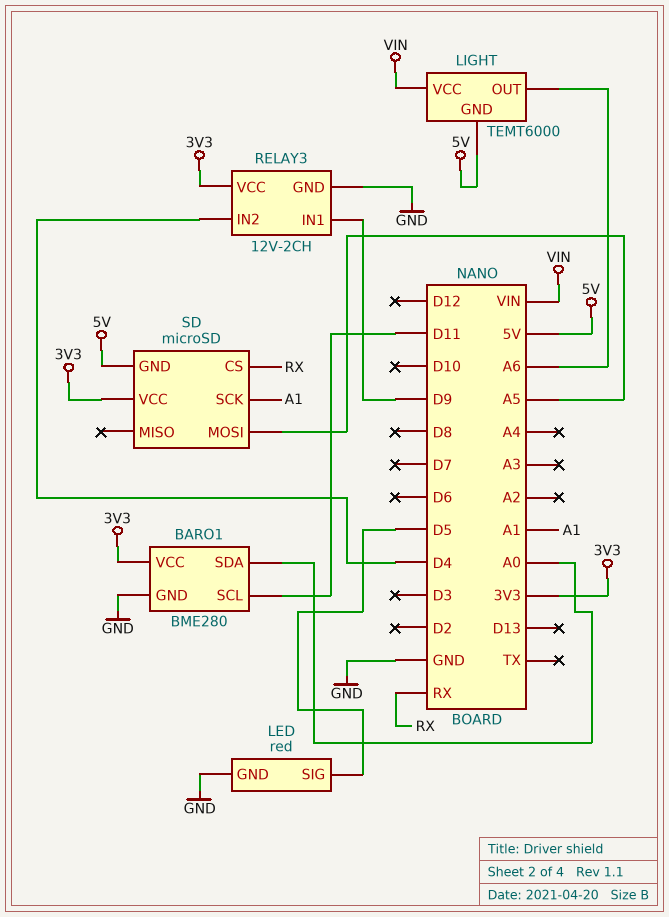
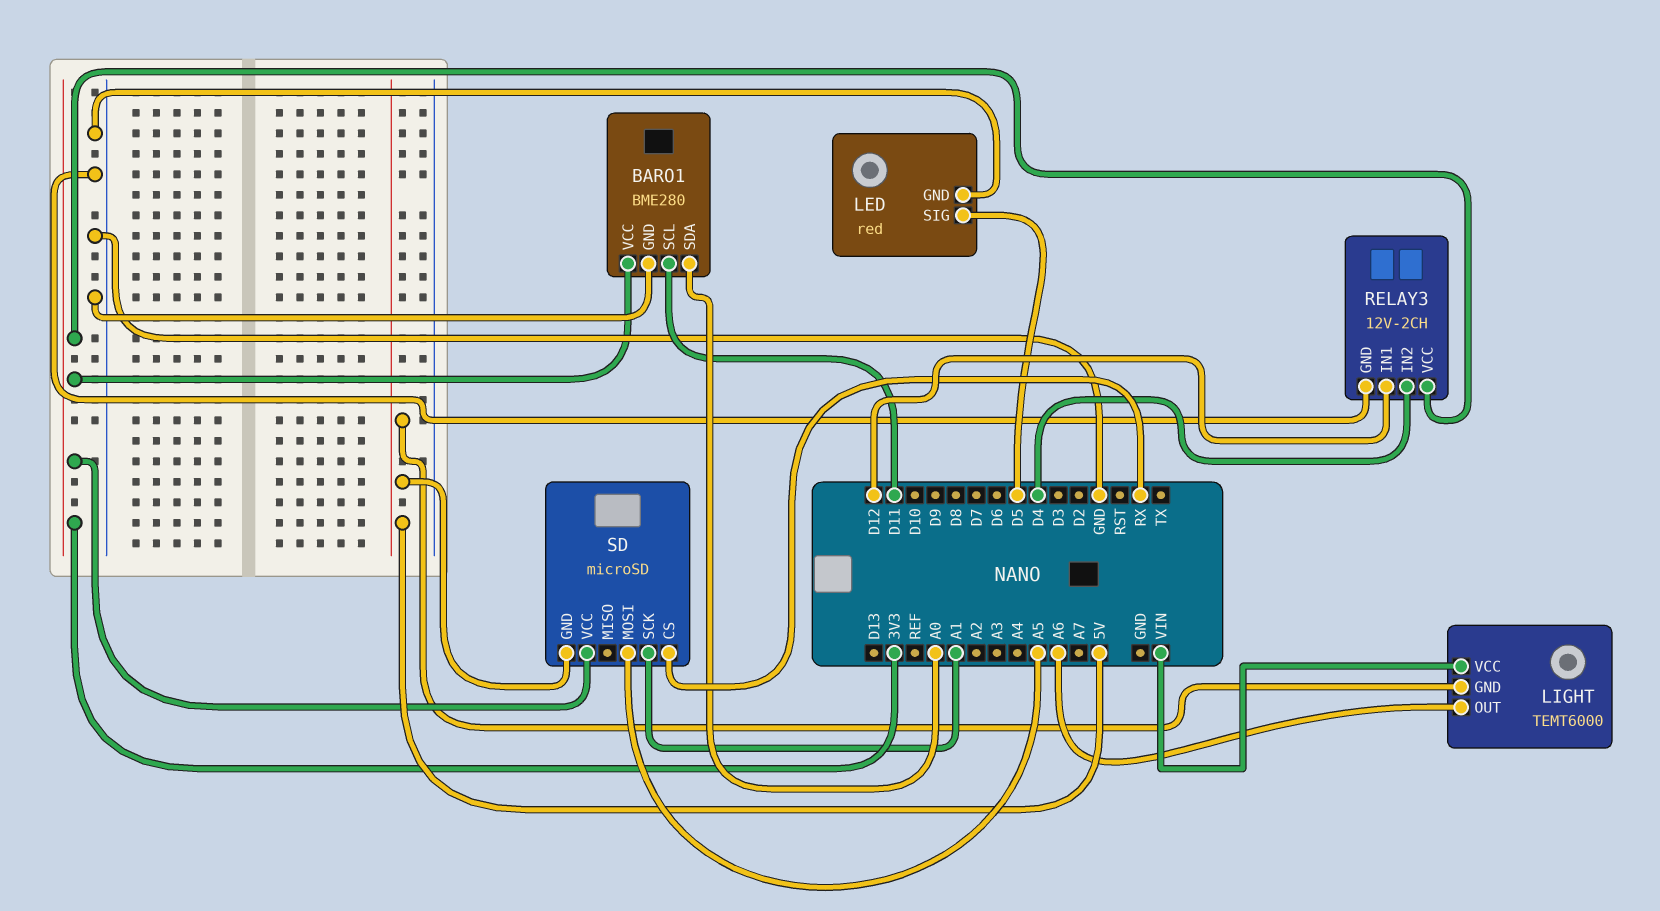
RELAY3 pin IN1: D9 -> D12

